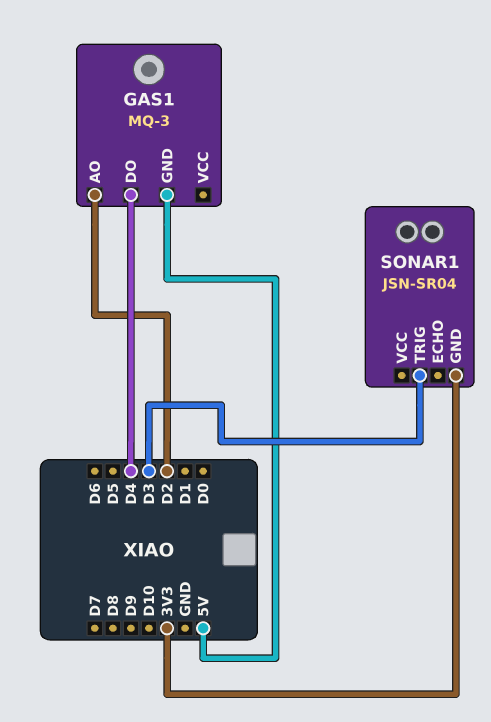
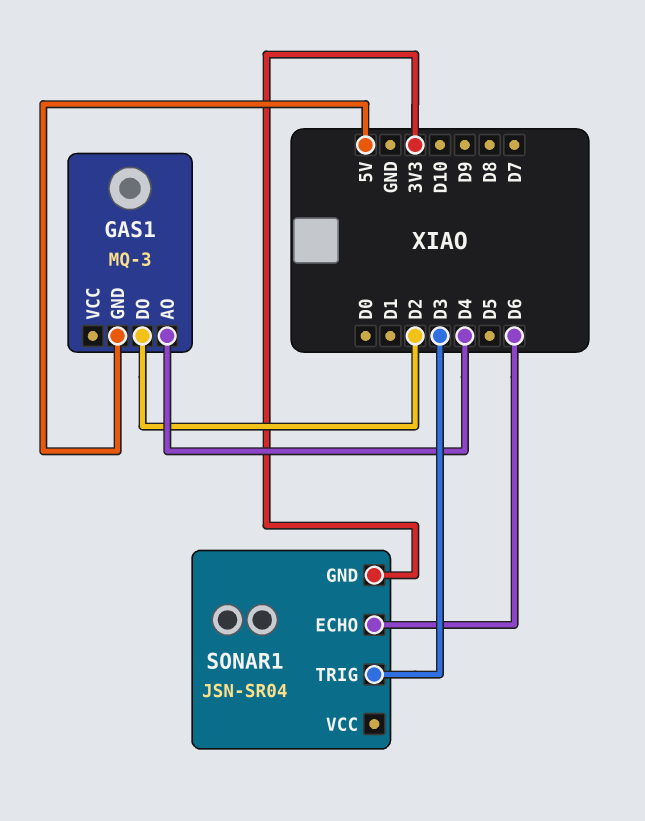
GAS1 pin AO: D2 -> D4
GAS1 pin DO: D4 -> D2
SONAR1 pin ECHO: none -> D6

